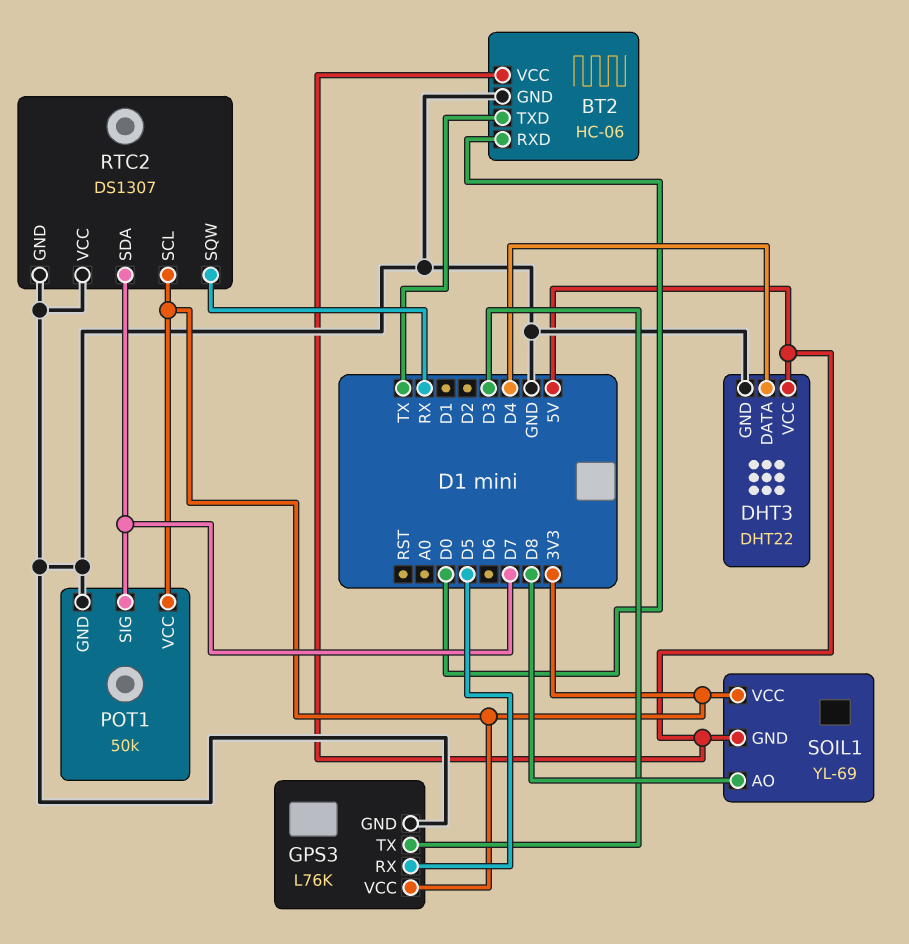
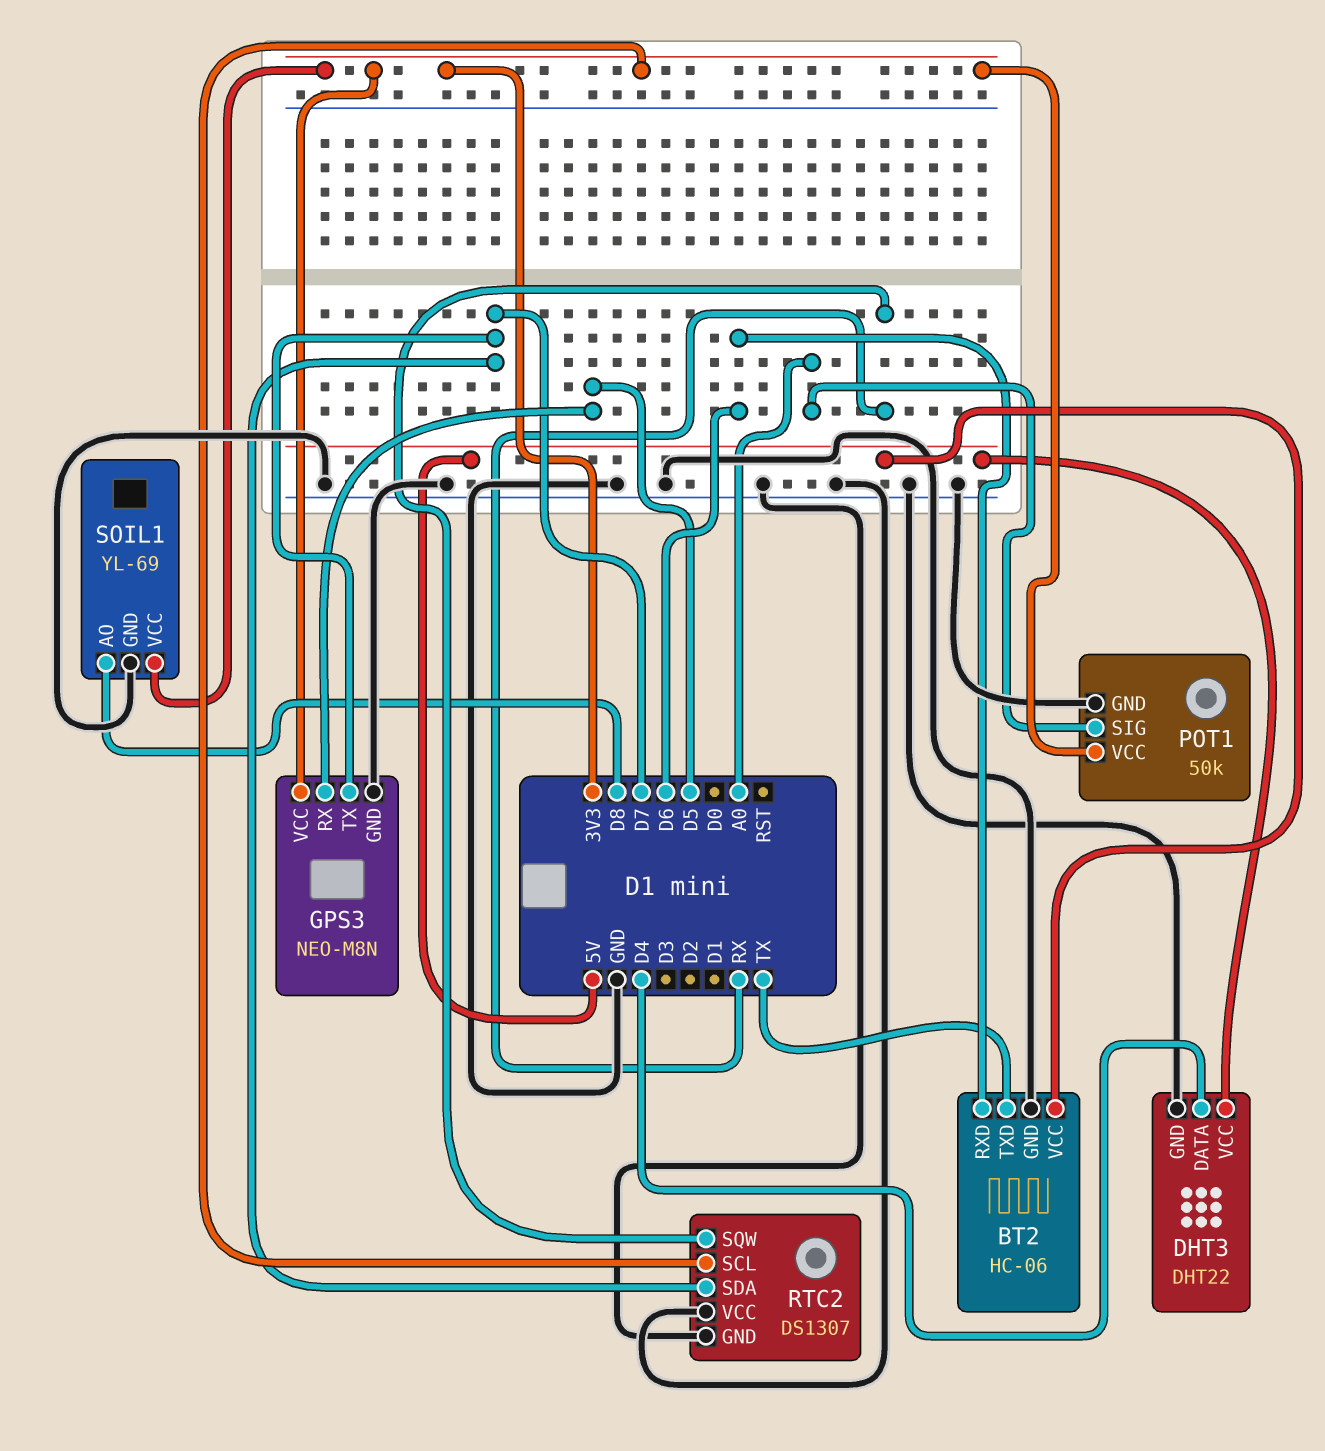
BT2 pin RXD: D0 -> D6
GPS3: L76K -> NEO-M8N
GPS3 pin TX: D3 -> D7
POT1 pin SIG: D7 -> A0
SOIL1 pin GND: 5V -> GND

